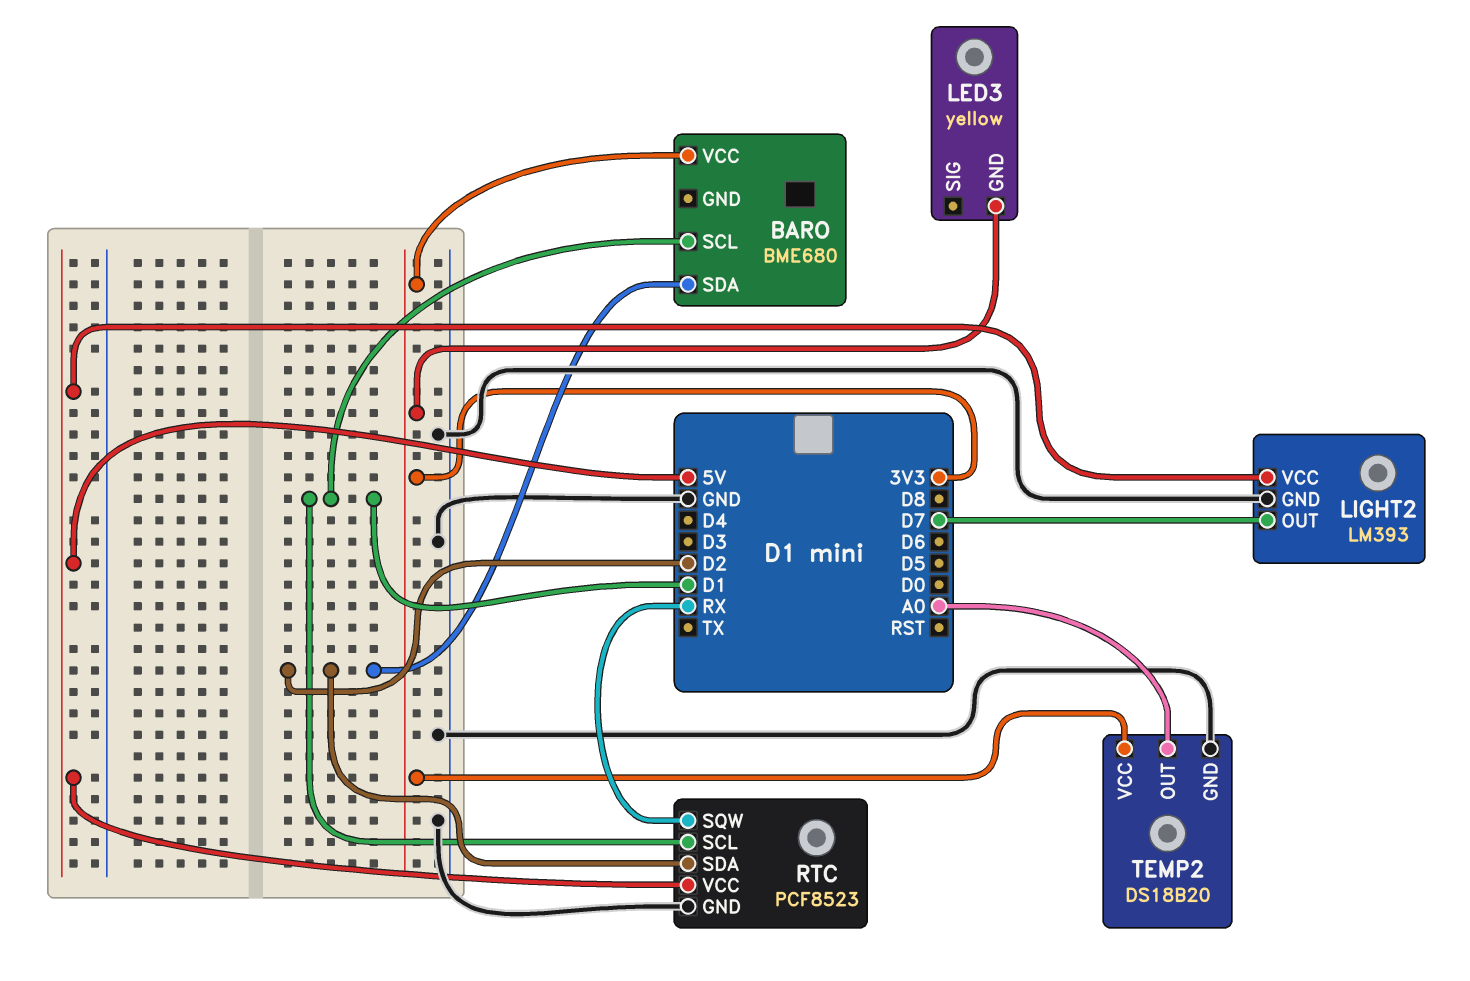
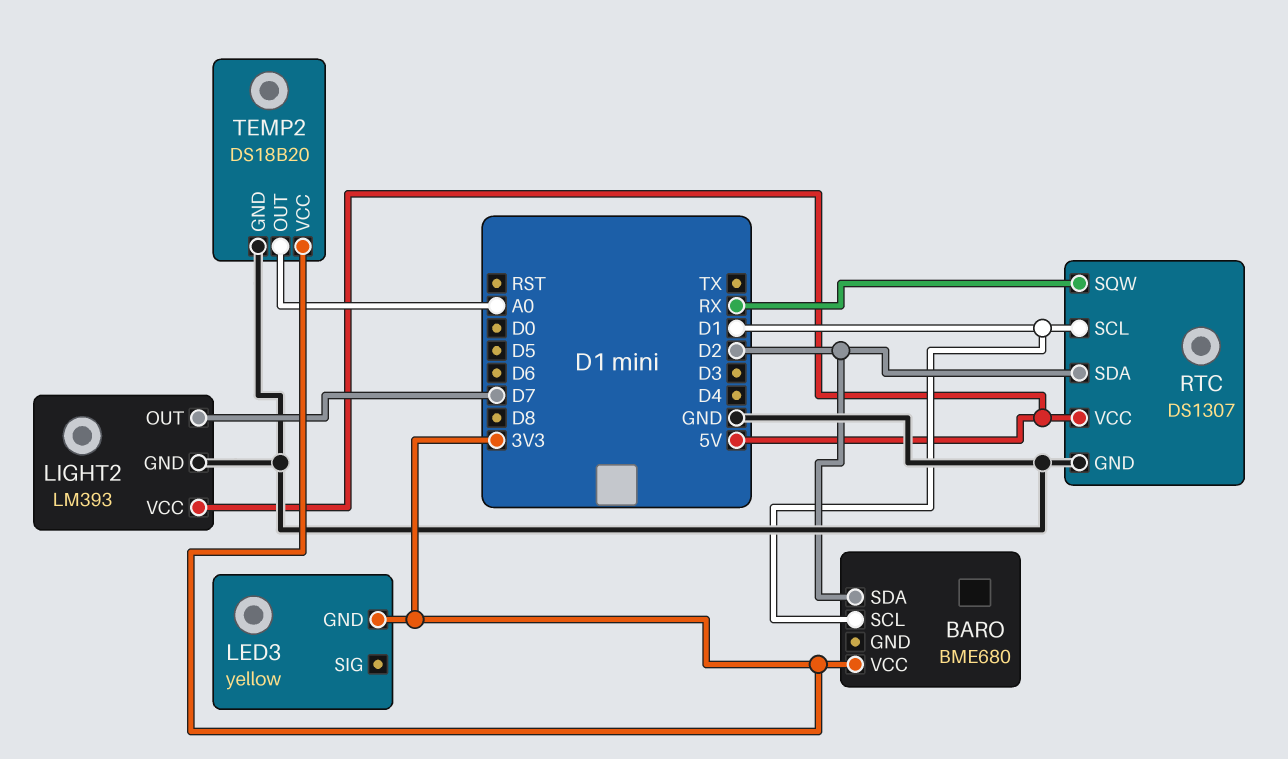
RTC: PCF8523 -> DS1307

